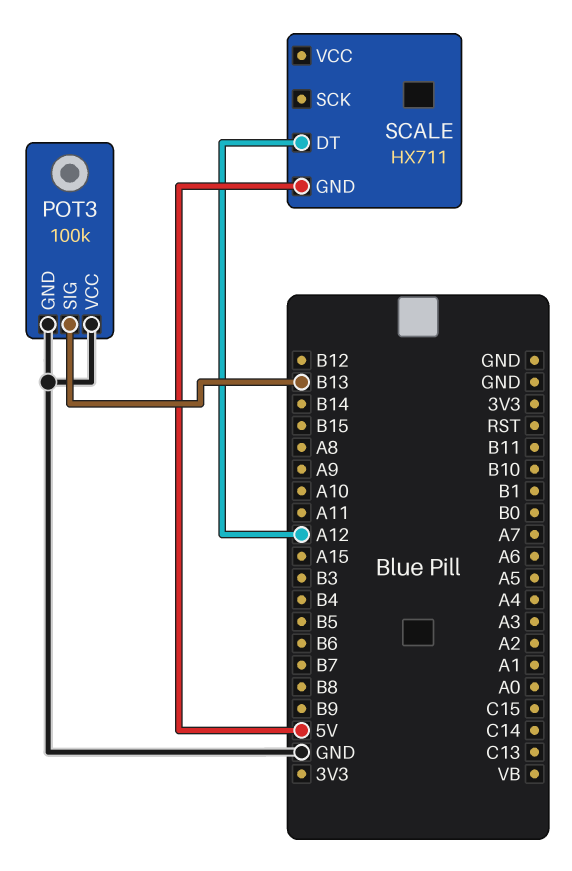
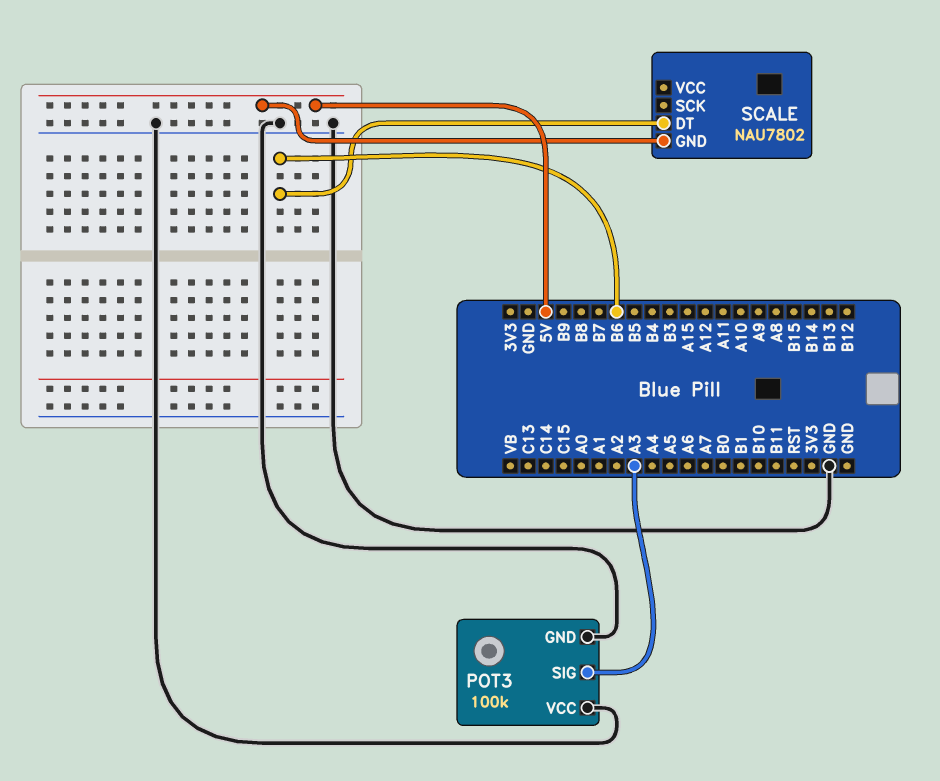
POT3 pin SIG: B13 -> A3
SCALE: HX711 -> NAU7802
SCALE pin DT: A12 -> B6

